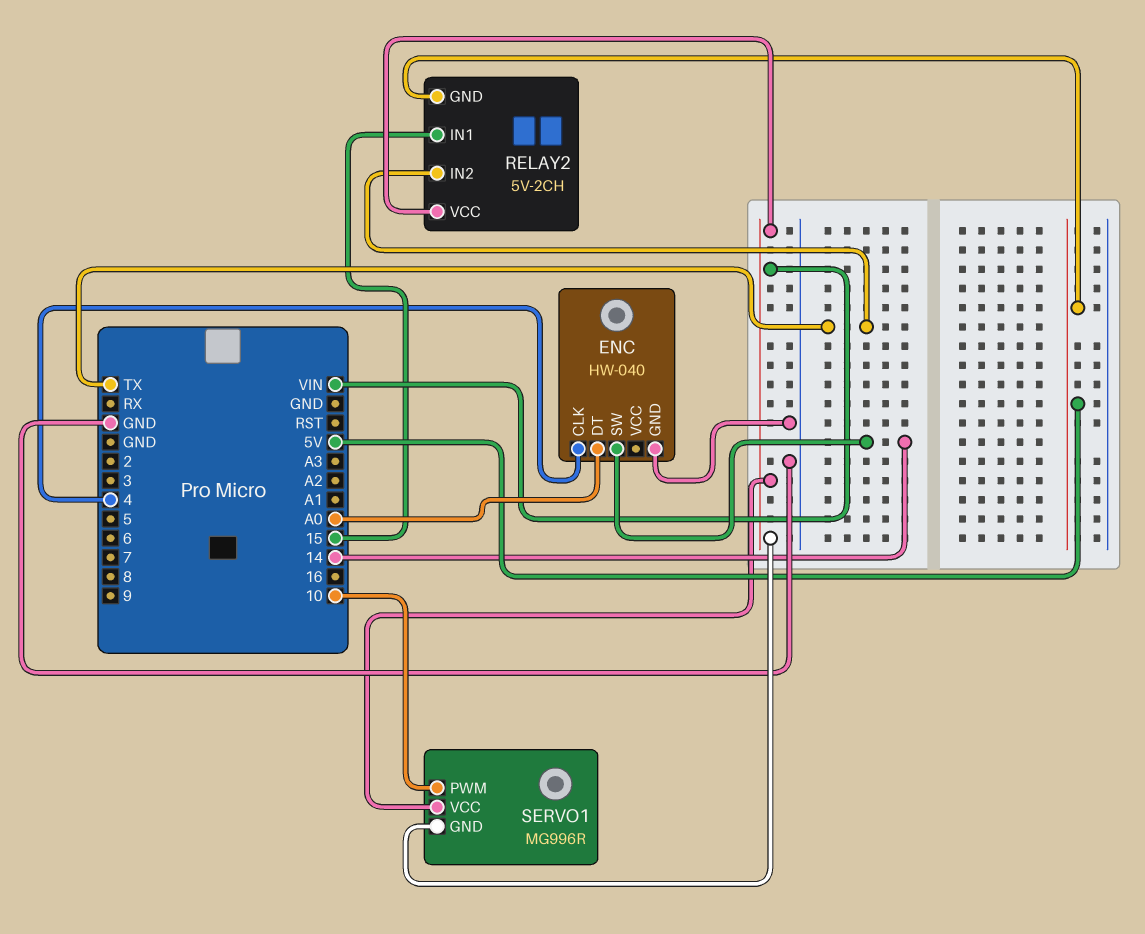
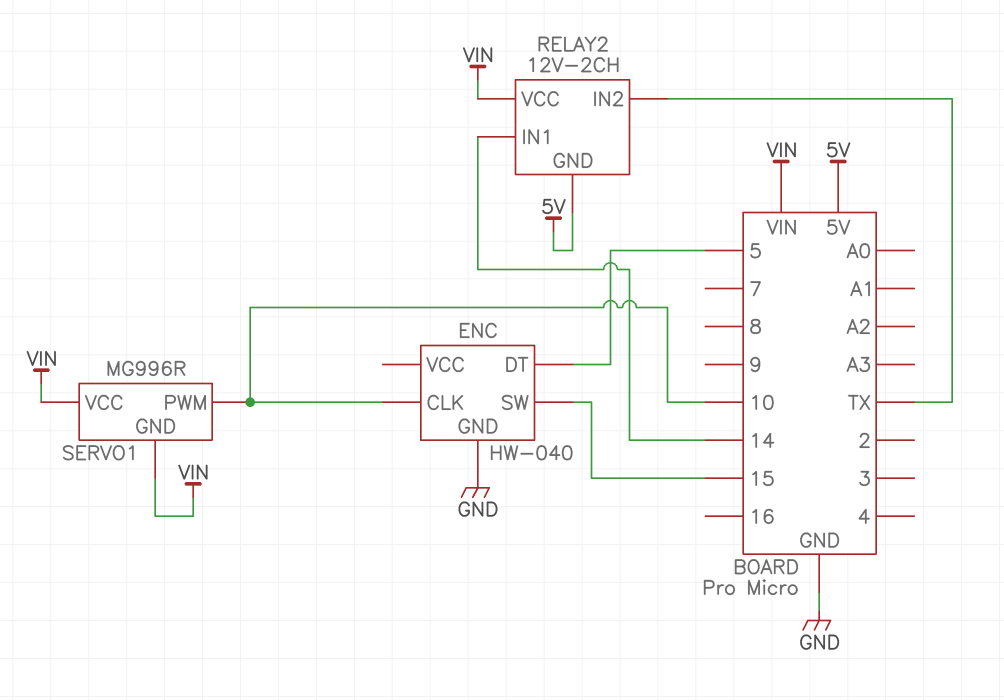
ENC pin CLK: 4 -> 10
ENC pin DT: A0 -> 5
ENC pin SW: 14 -> 15
RELAY2: 5V-2CH -> 12V-2CH
RELAY2 pin IN1: 15 -> 14

